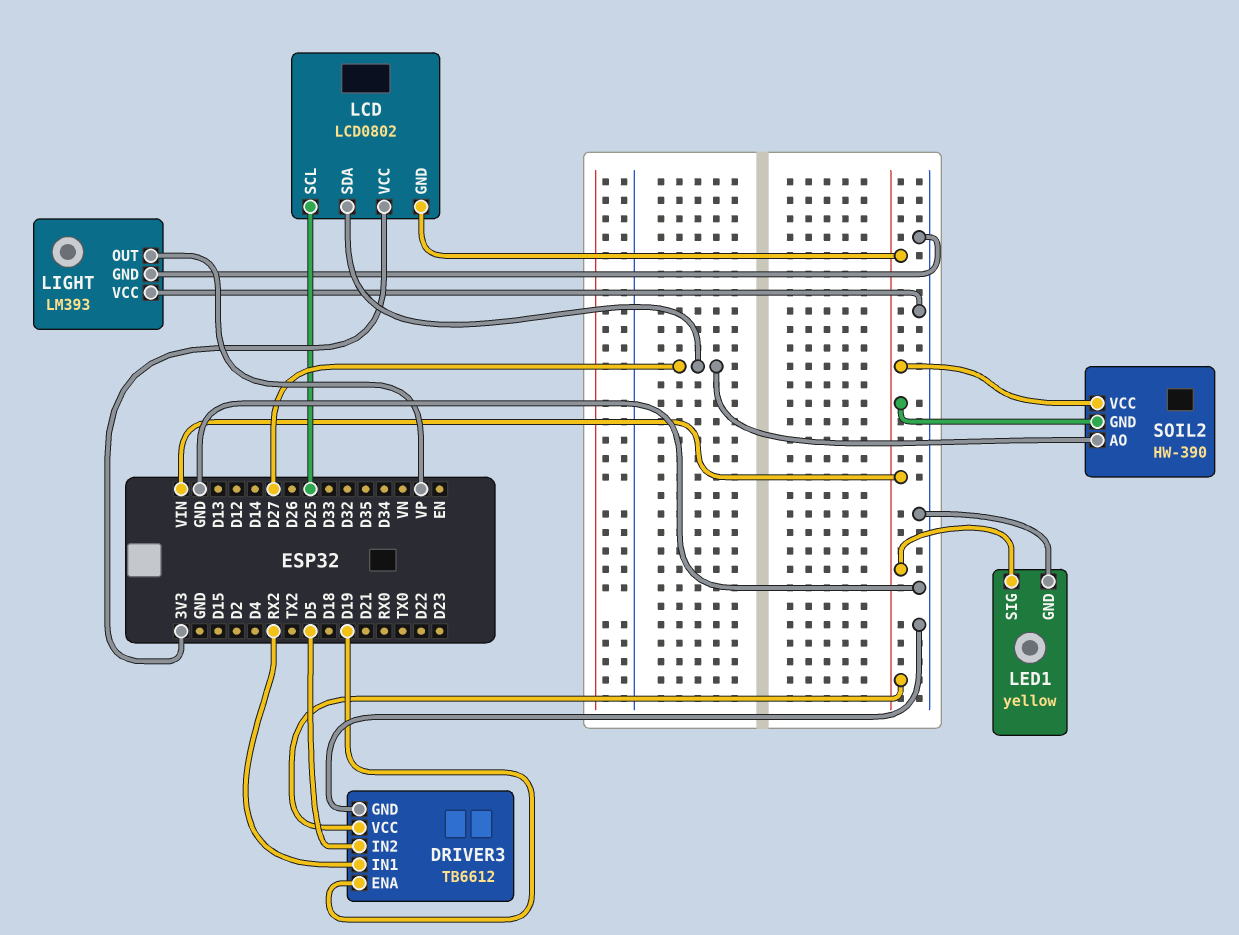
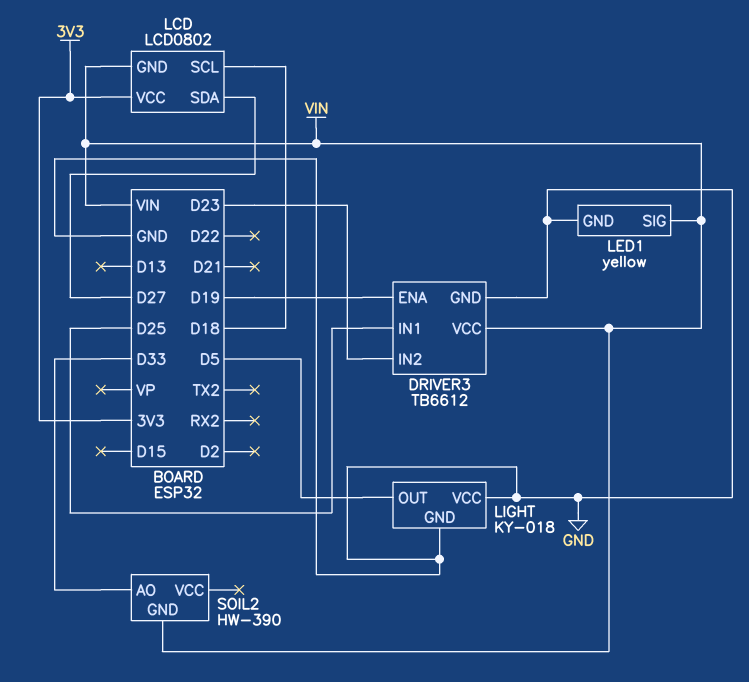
DRIVER3 pin IN1: RX2 -> D25
DRIVER3 pin IN2: D5 -> D23
LCD pin SCL: D25 -> D18
LIGHT: LM393 -> KY-018
LIGHT pin OUT: VP -> D5
SOIL2 pin AO: D27 -> D33
SOIL2 pin VCC: VIN -> none

